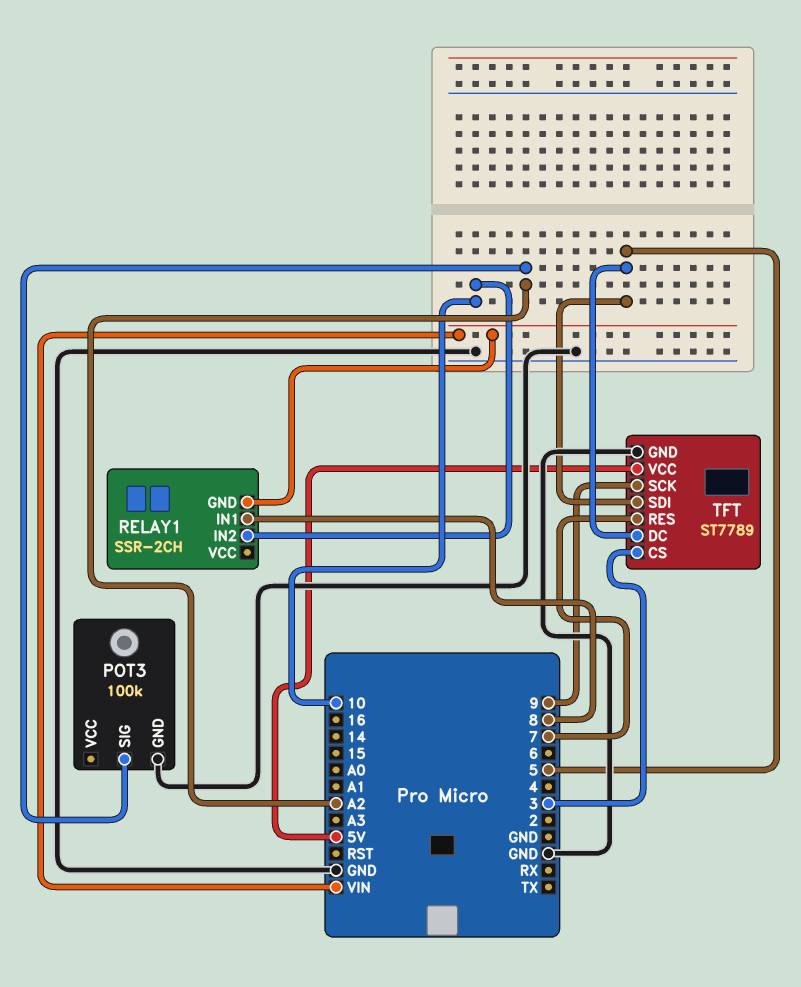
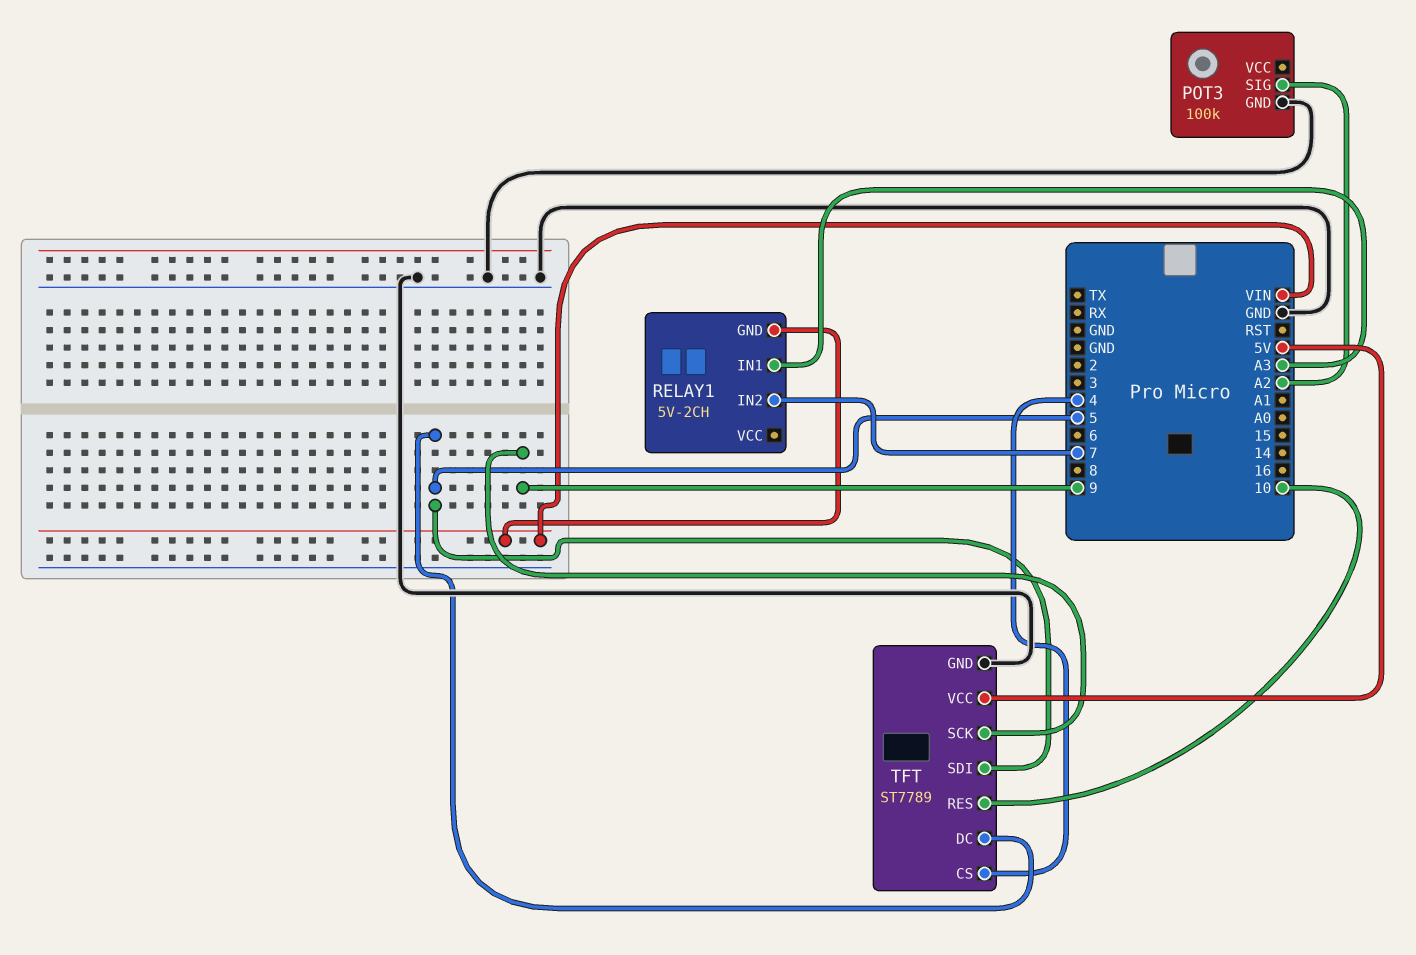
RELAY1: SSR-2CH -> 5V-2CH
RELAY1 pin IN1: 8 -> A3
RELAY1 pin IN2: 10 -> 7
TFT pin CS: 3 -> 4
TFT pin RES: 7 -> 10

